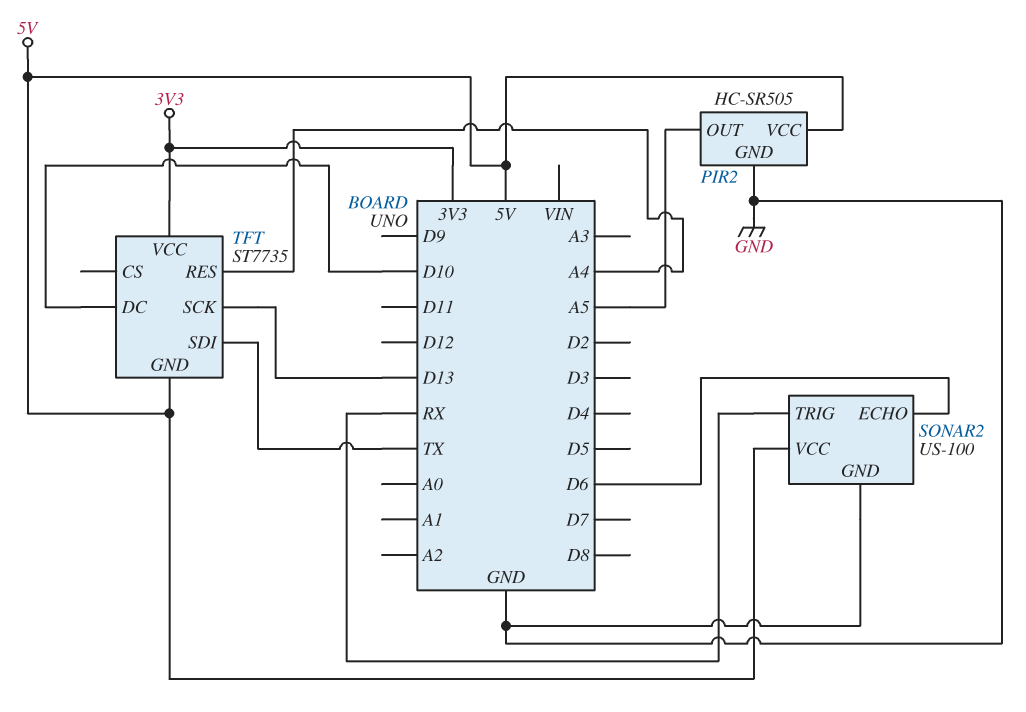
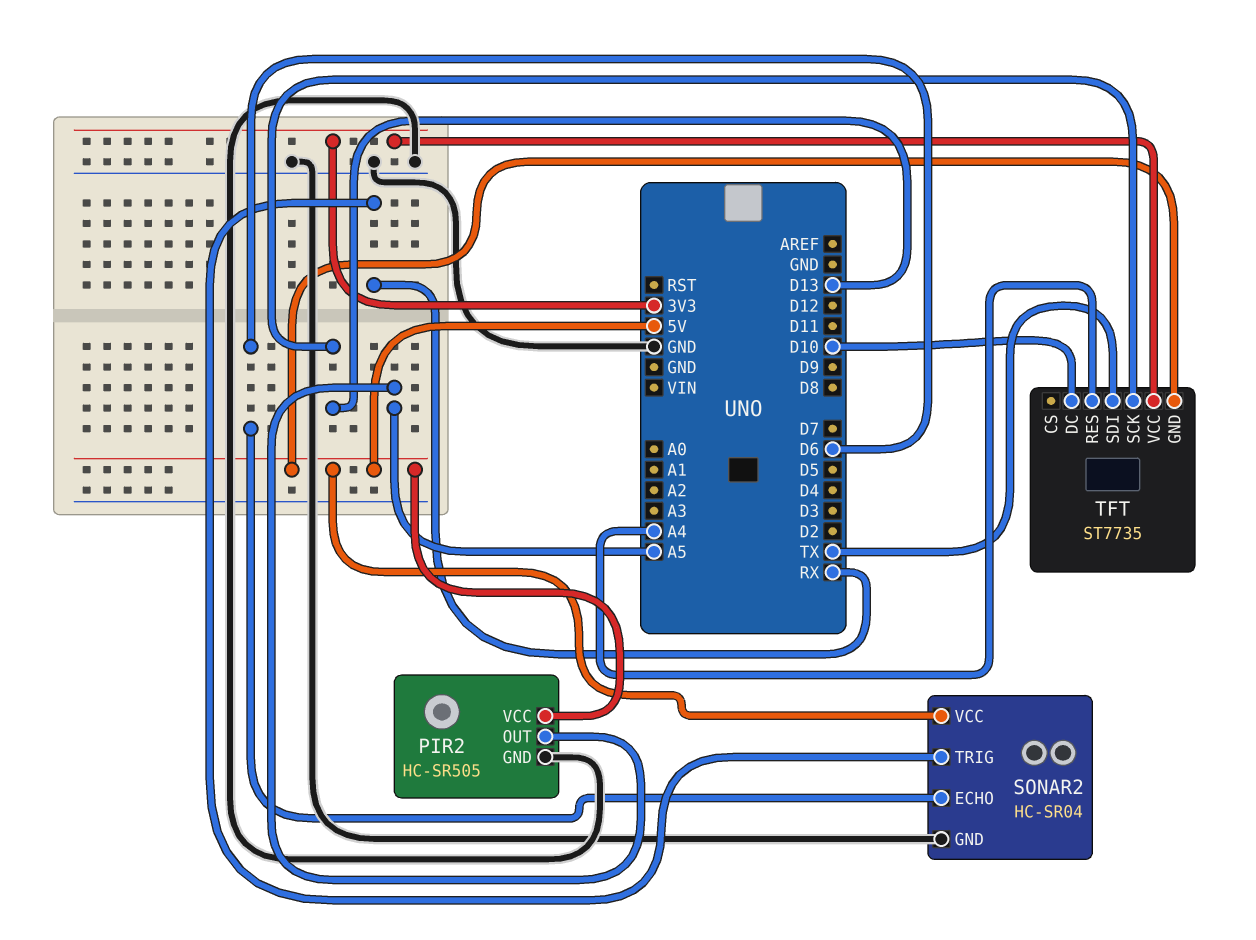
SONAR2: US-100 -> HC-SR04

